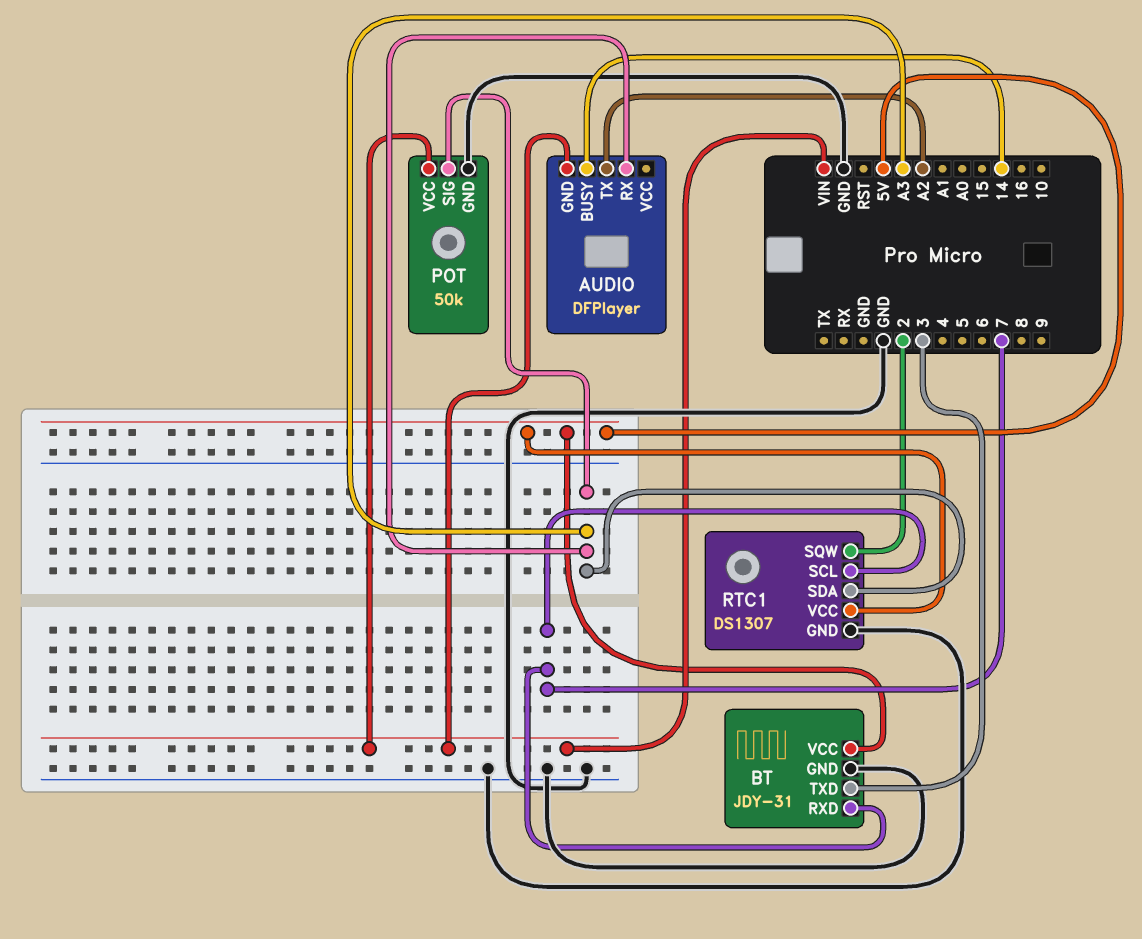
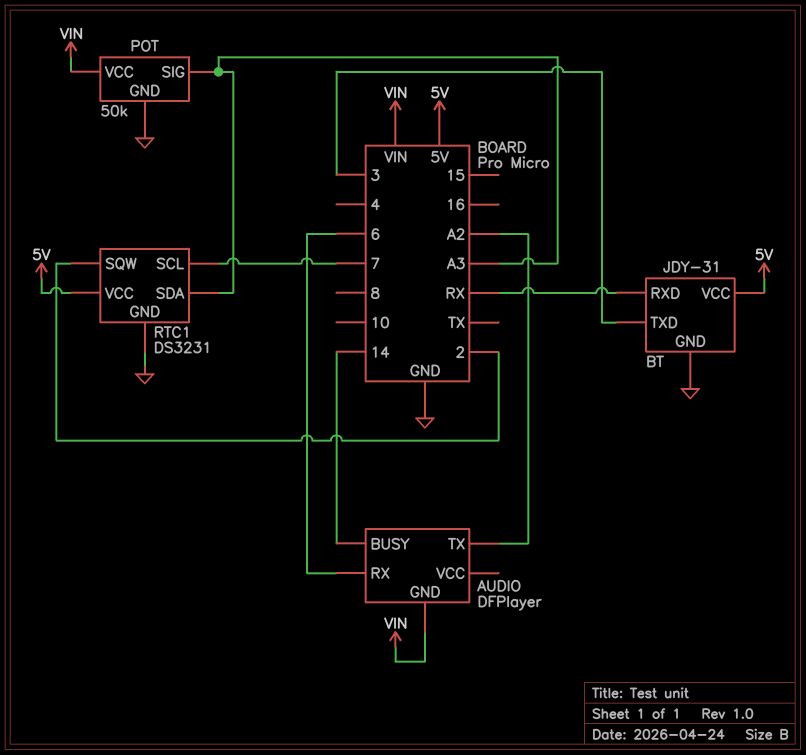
AUDIO pin RX: A3 -> 6
BT pin RXD: 7 -> RX
RTC1: DS1307 -> DS3231

